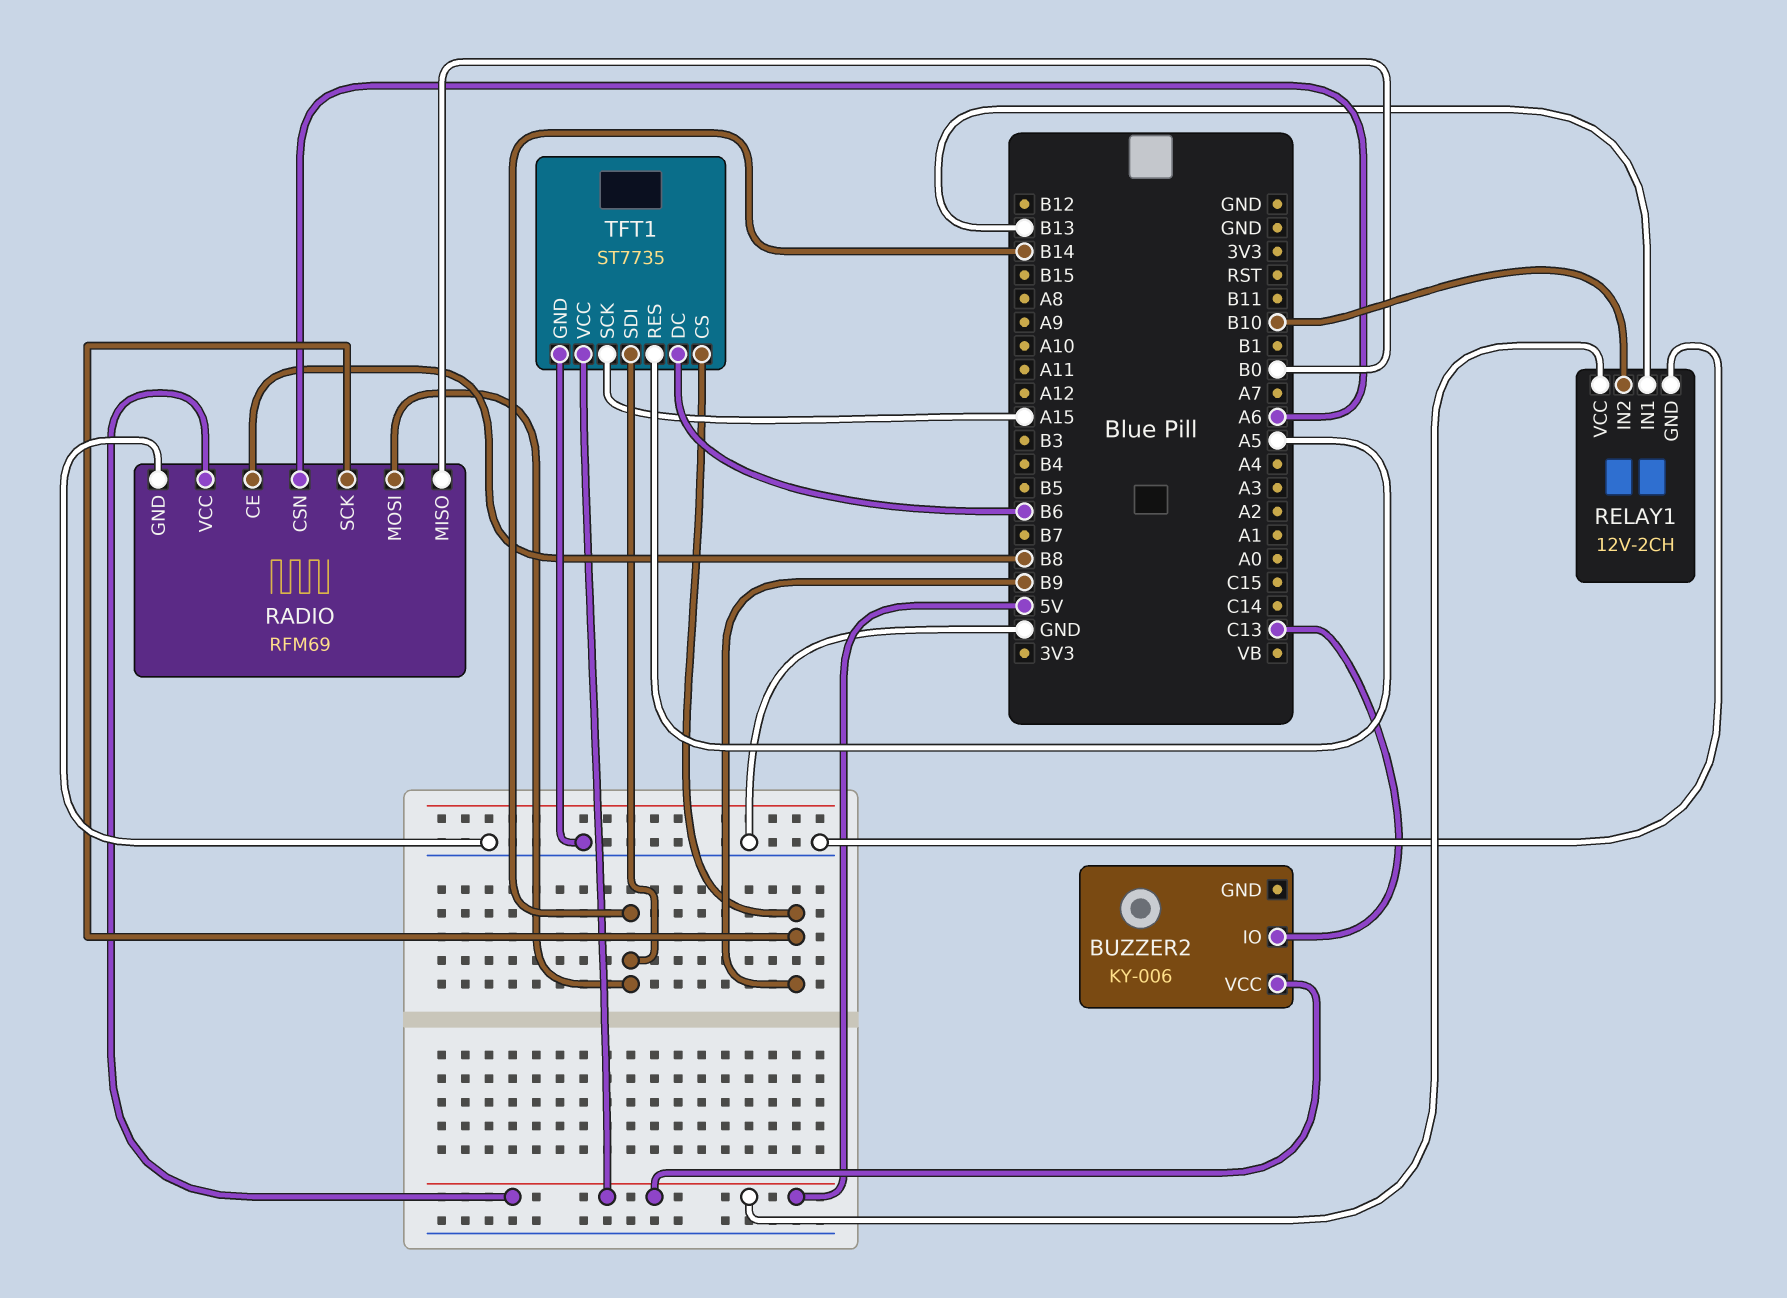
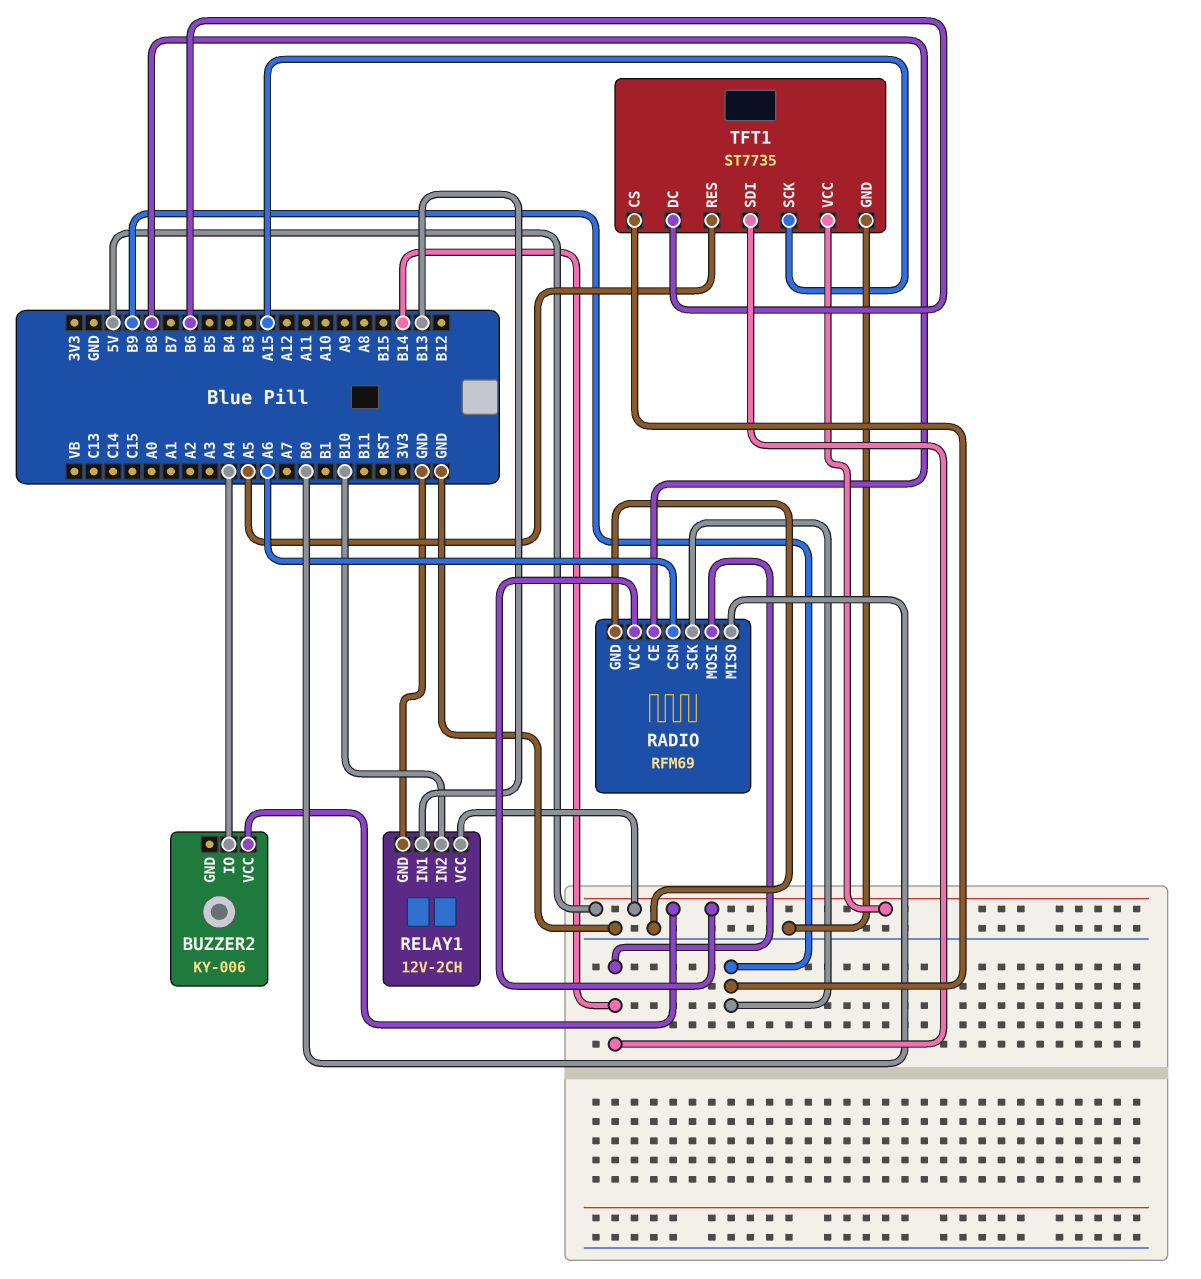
BUZZER2 pin IO: C13 -> A4

